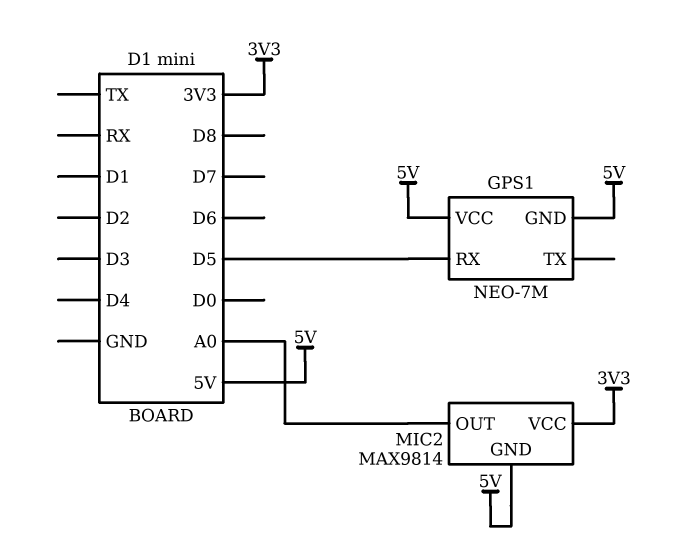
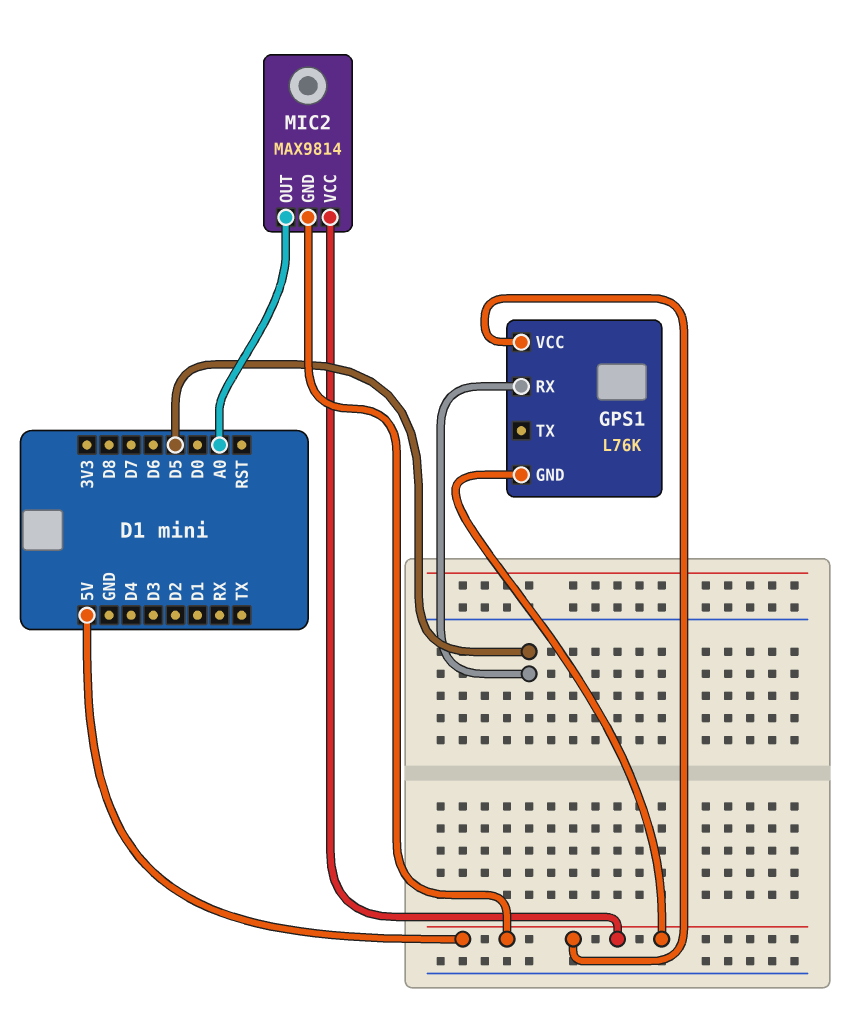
GPS1: NEO-7M -> L76K
MIC2 pin VCC: 3V3 -> 5V

